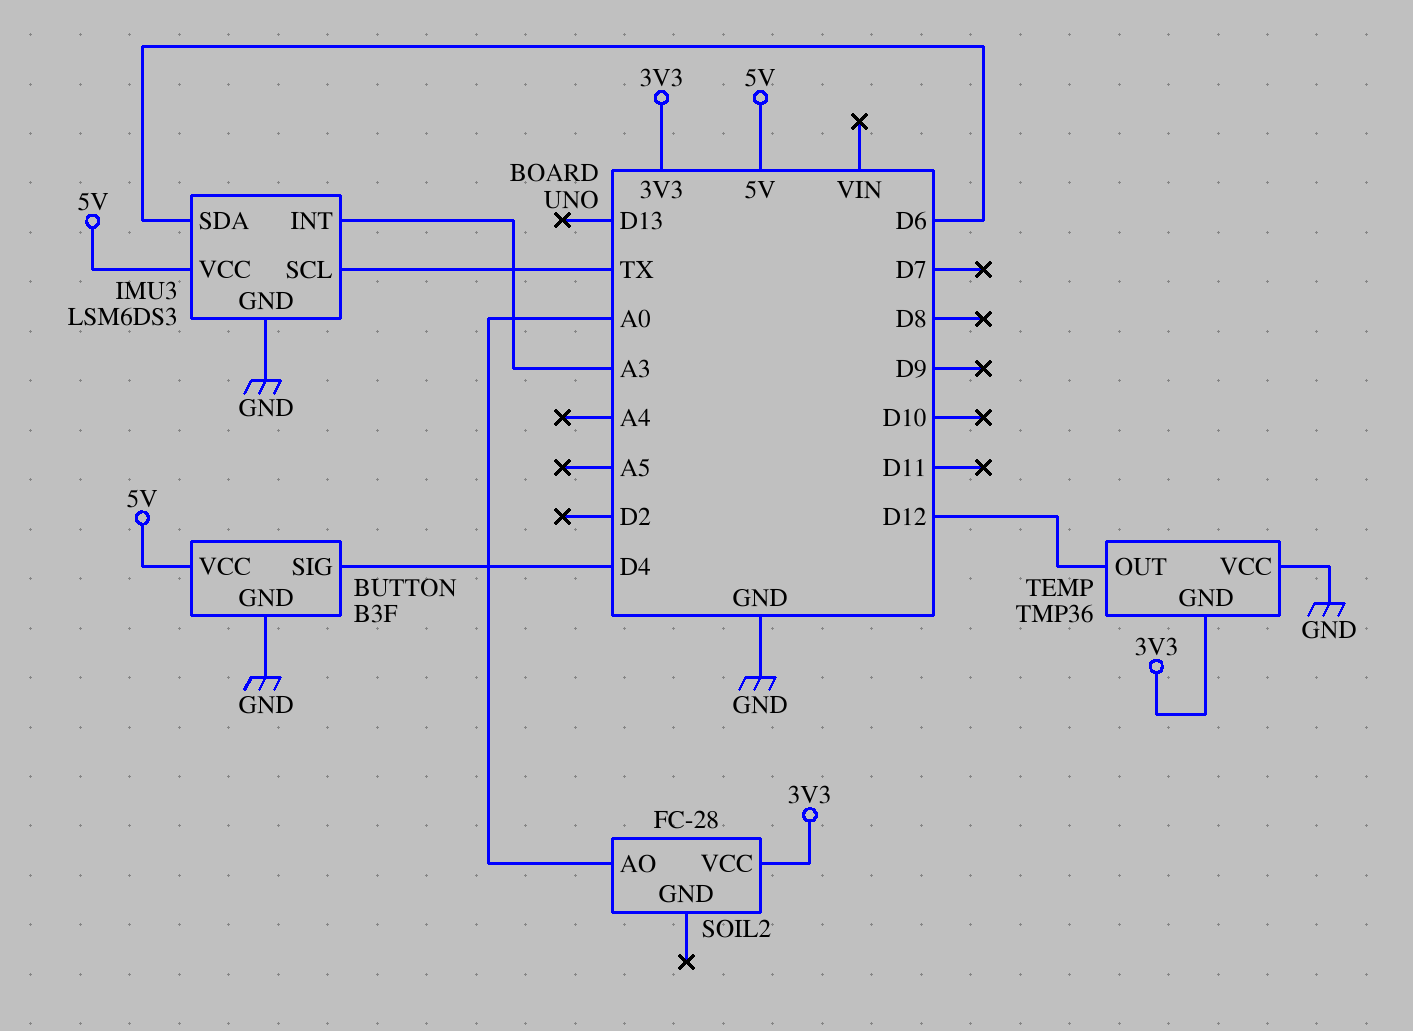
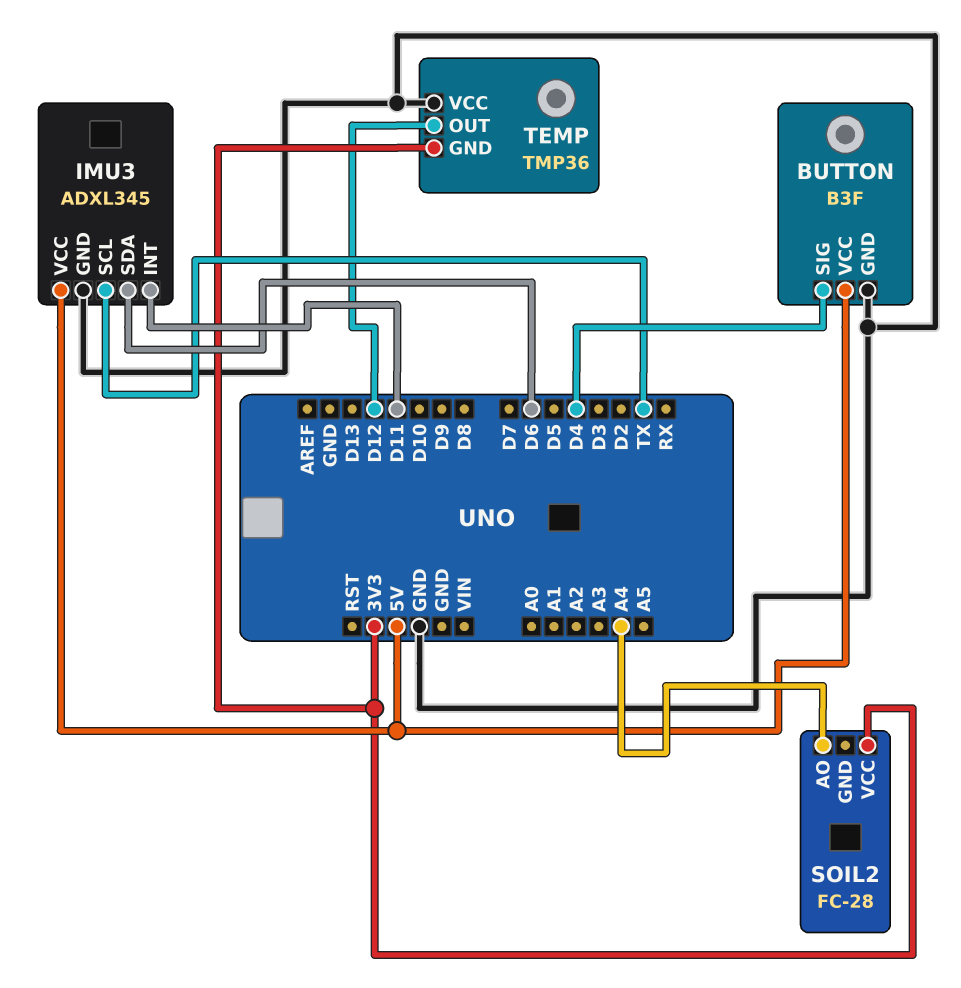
IMU3: LSM6DS3 -> ADXL345
IMU3 pin INT: A3 -> D11
SOIL2 pin AO: A0 -> A4

